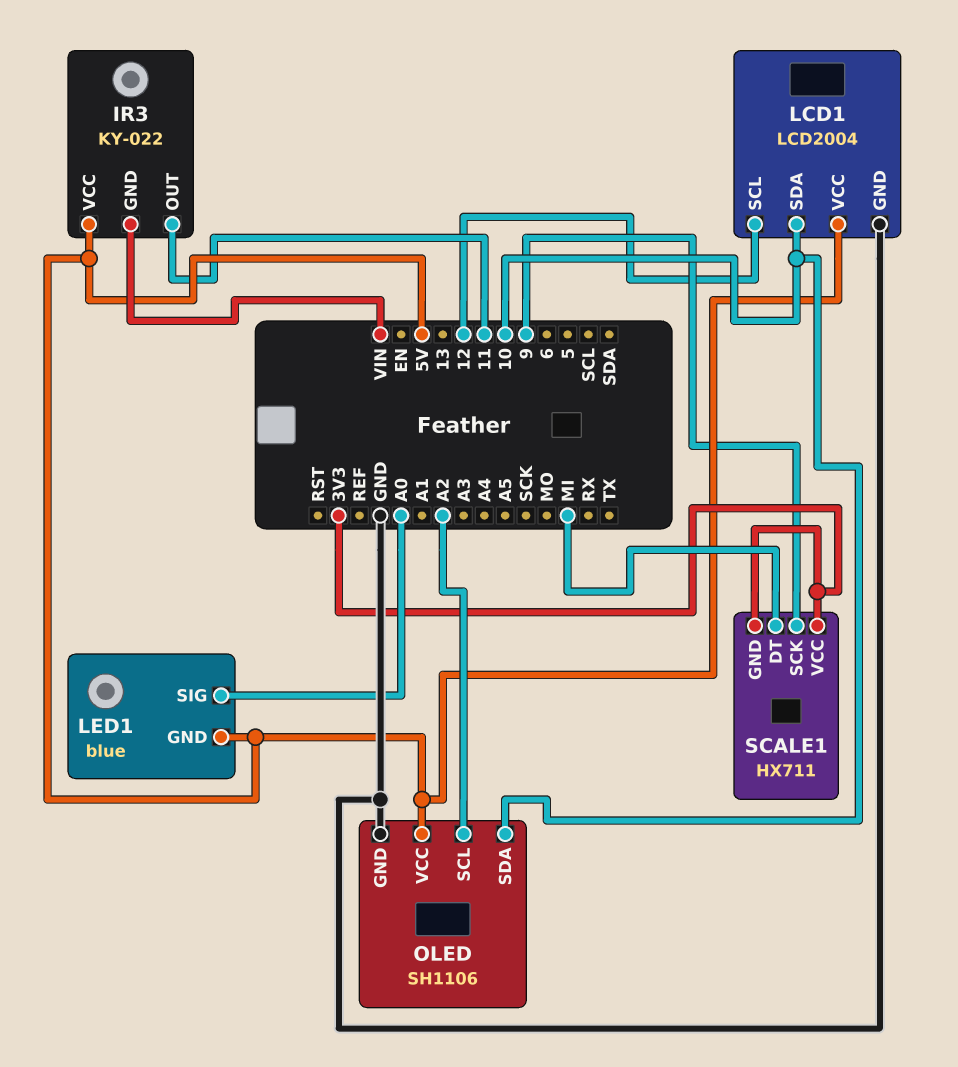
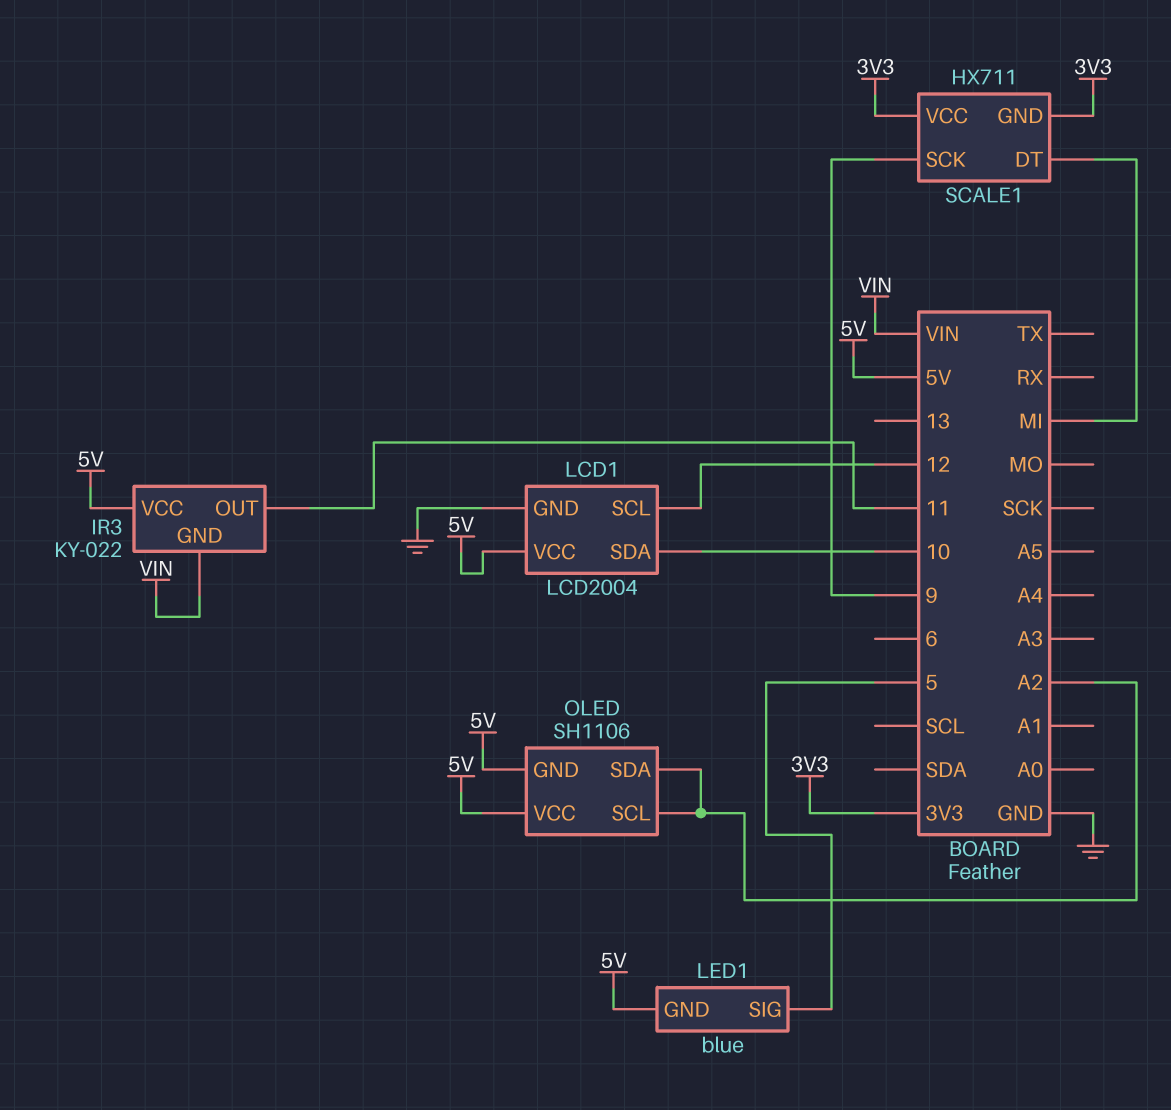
LED1 pin SIG: A0 -> 5
OLED pin GND: GND -> 5V
OLED pin SDA: 10 -> A2

